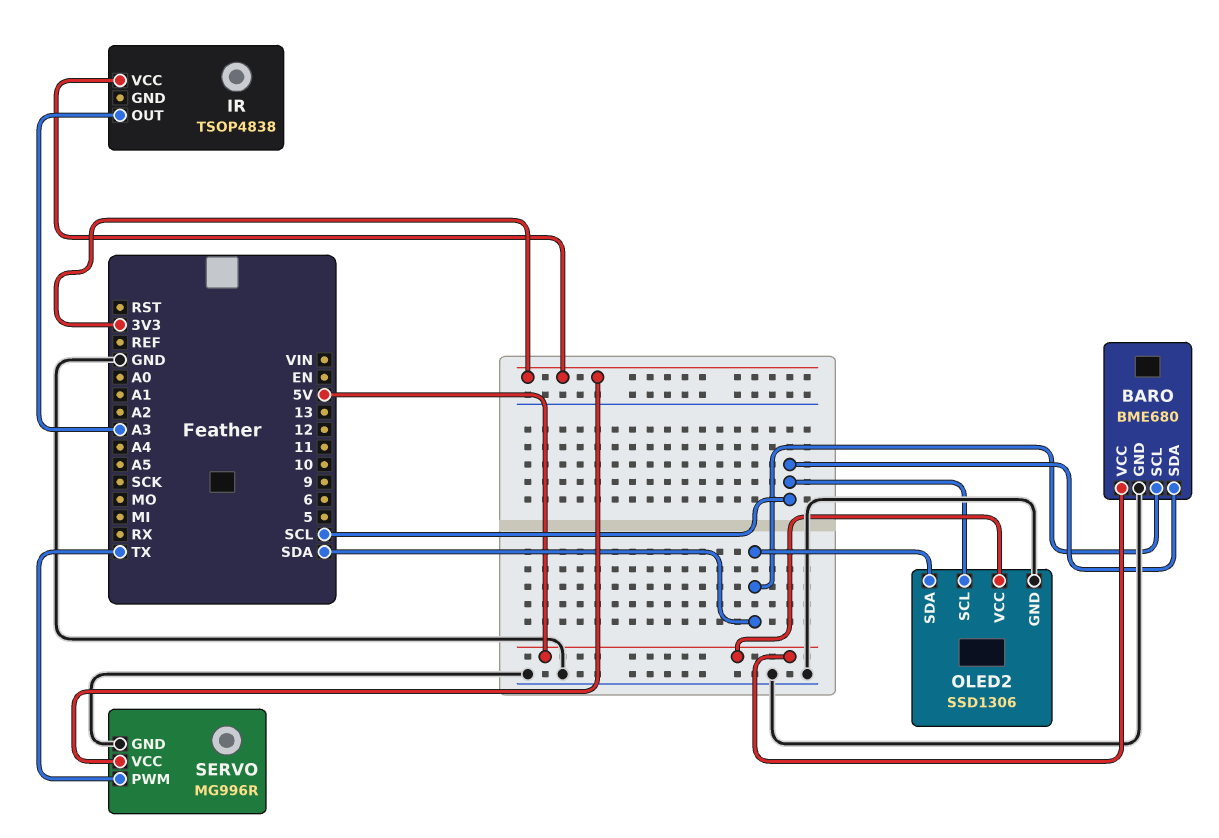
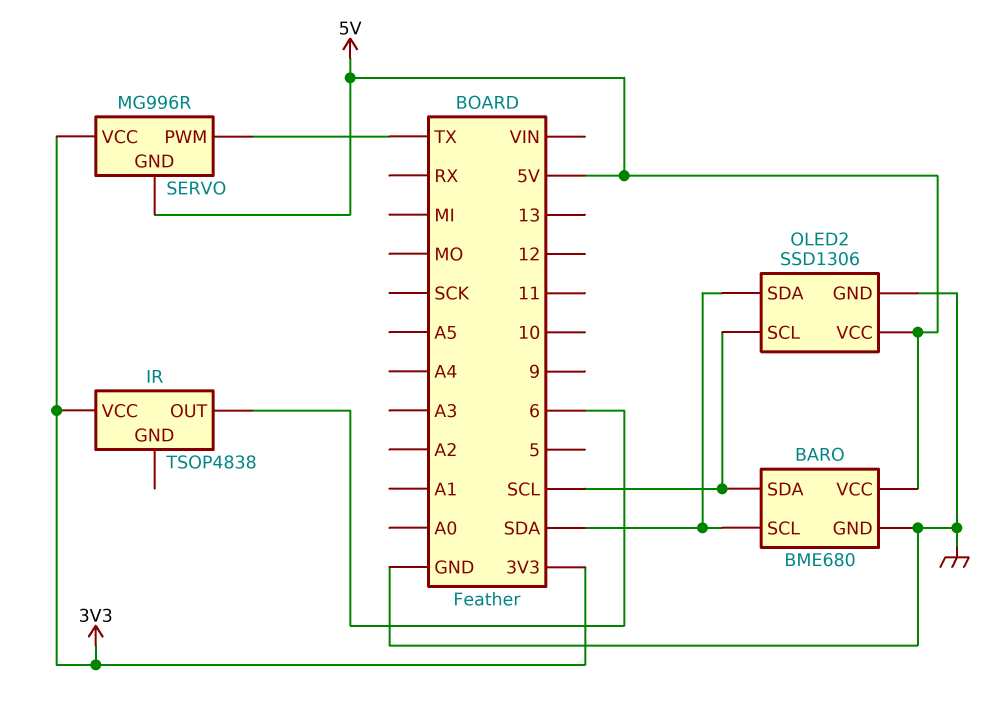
IR pin OUT: A3 -> 6
SERVO pin GND: GND -> 5V

